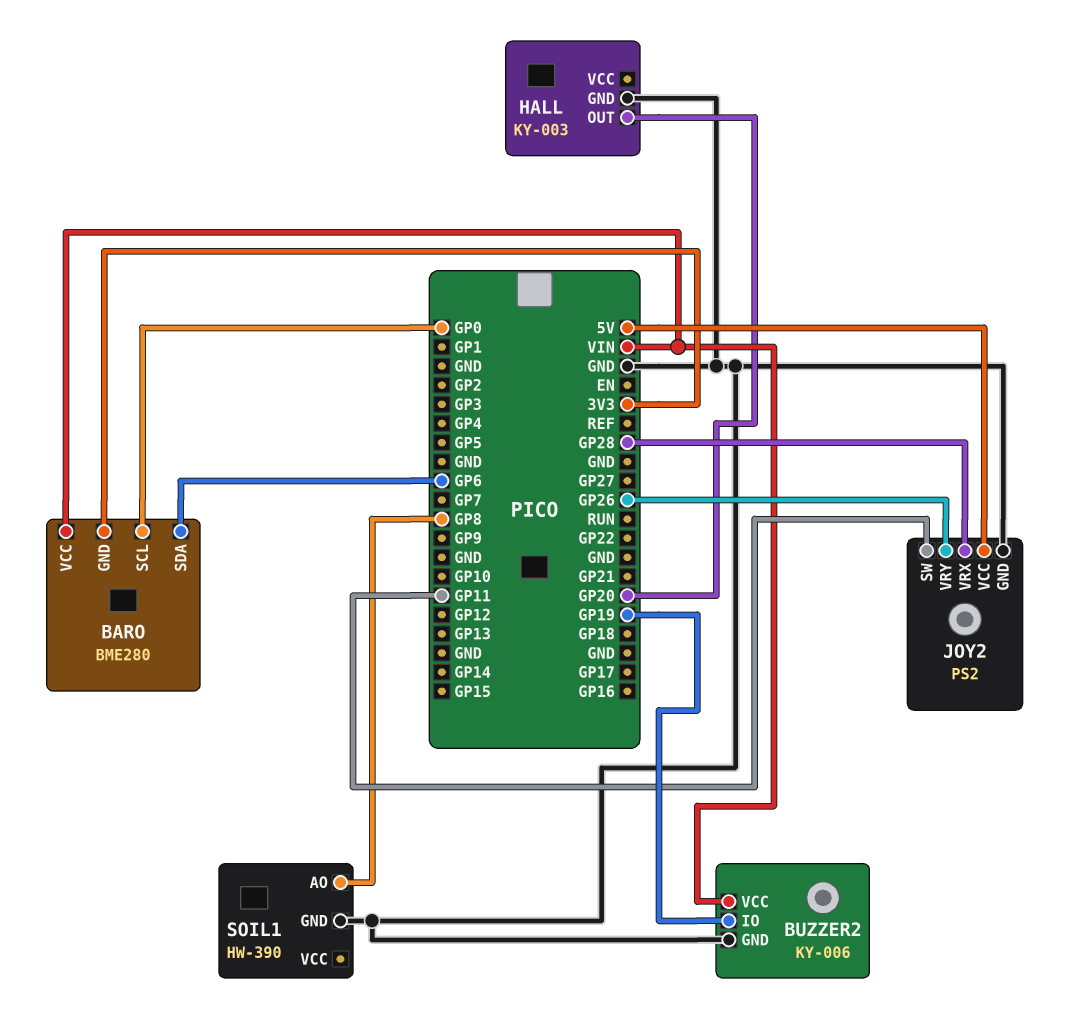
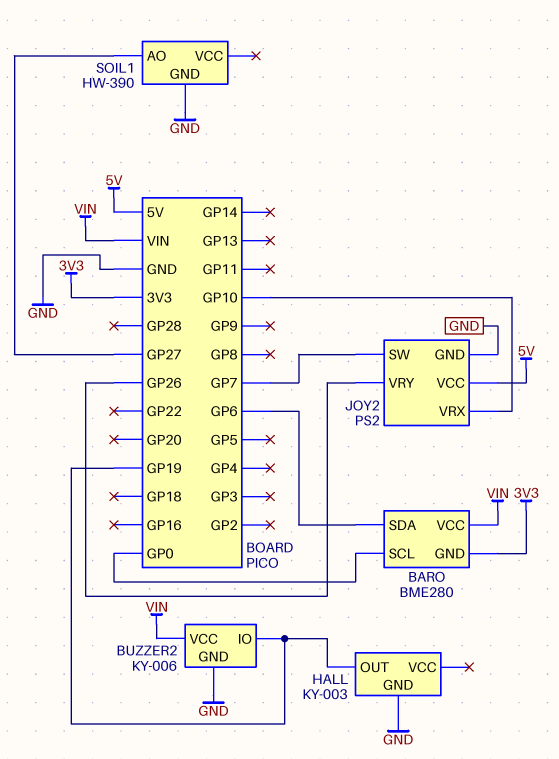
HALL pin OUT: GP20 -> GP19
JOY2 pin SW: GP11 -> GP7
JOY2 pin VRX: GP28 -> GP10
SOIL1 pin AO: GP8 -> GP27

